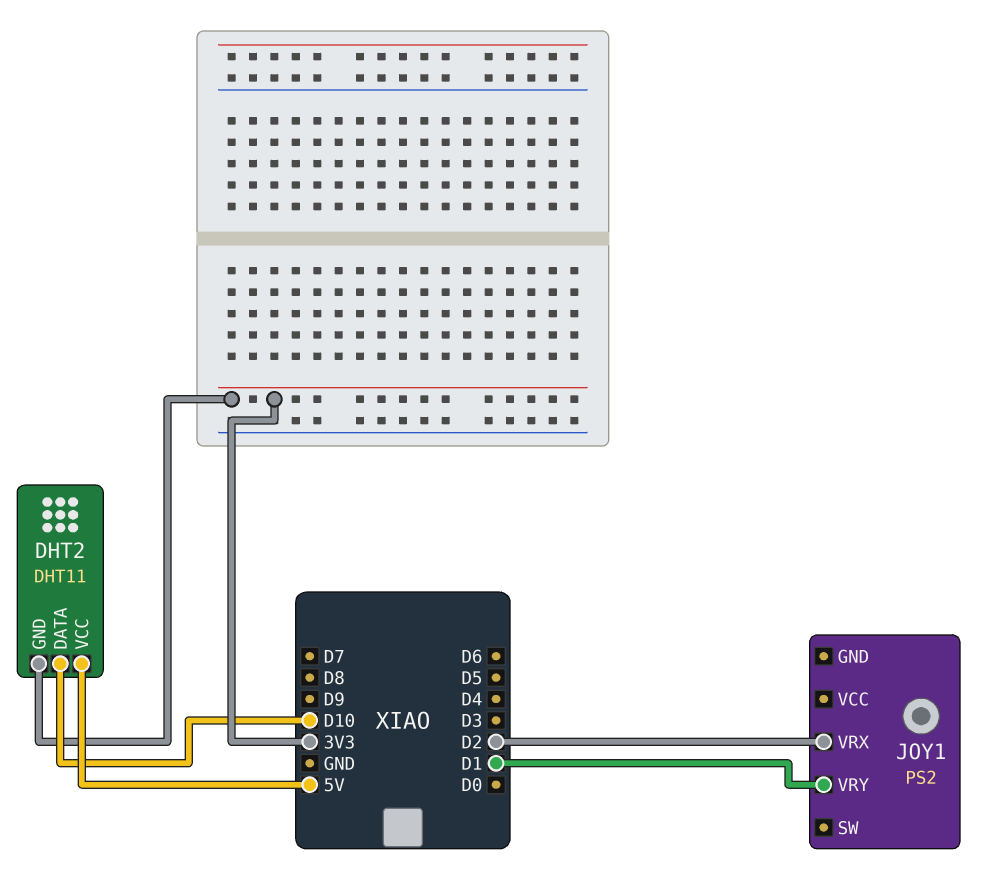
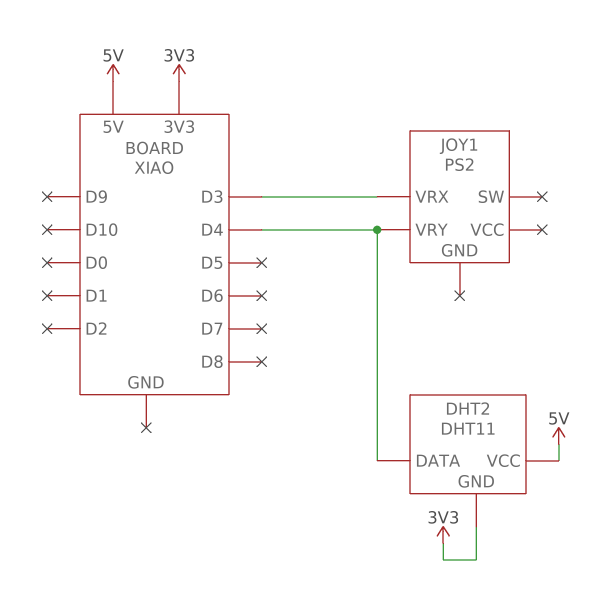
DHT2 pin DATA: D10 -> D4
JOY1 pin VRX: D2 -> D3
JOY1 pin VRY: D1 -> D4

